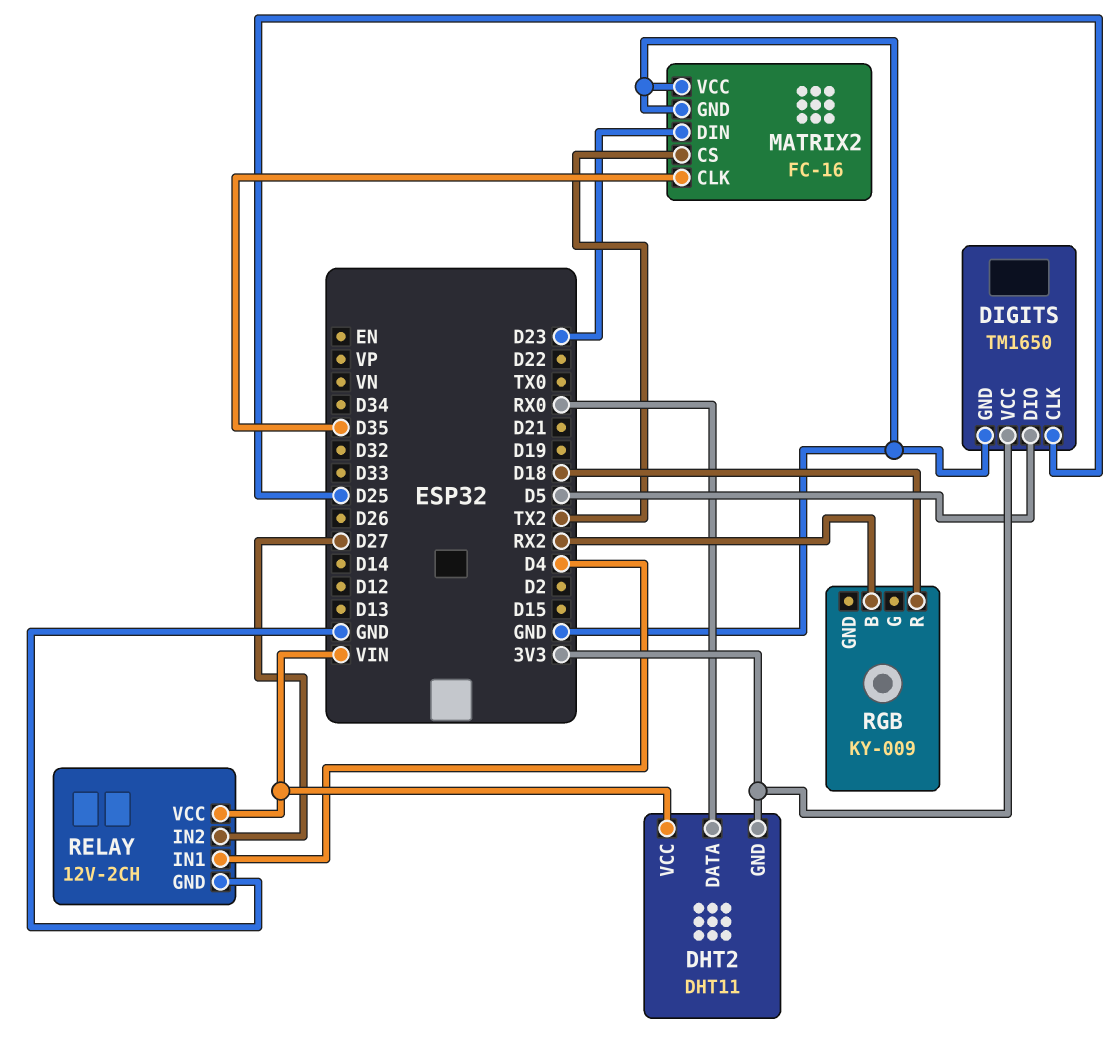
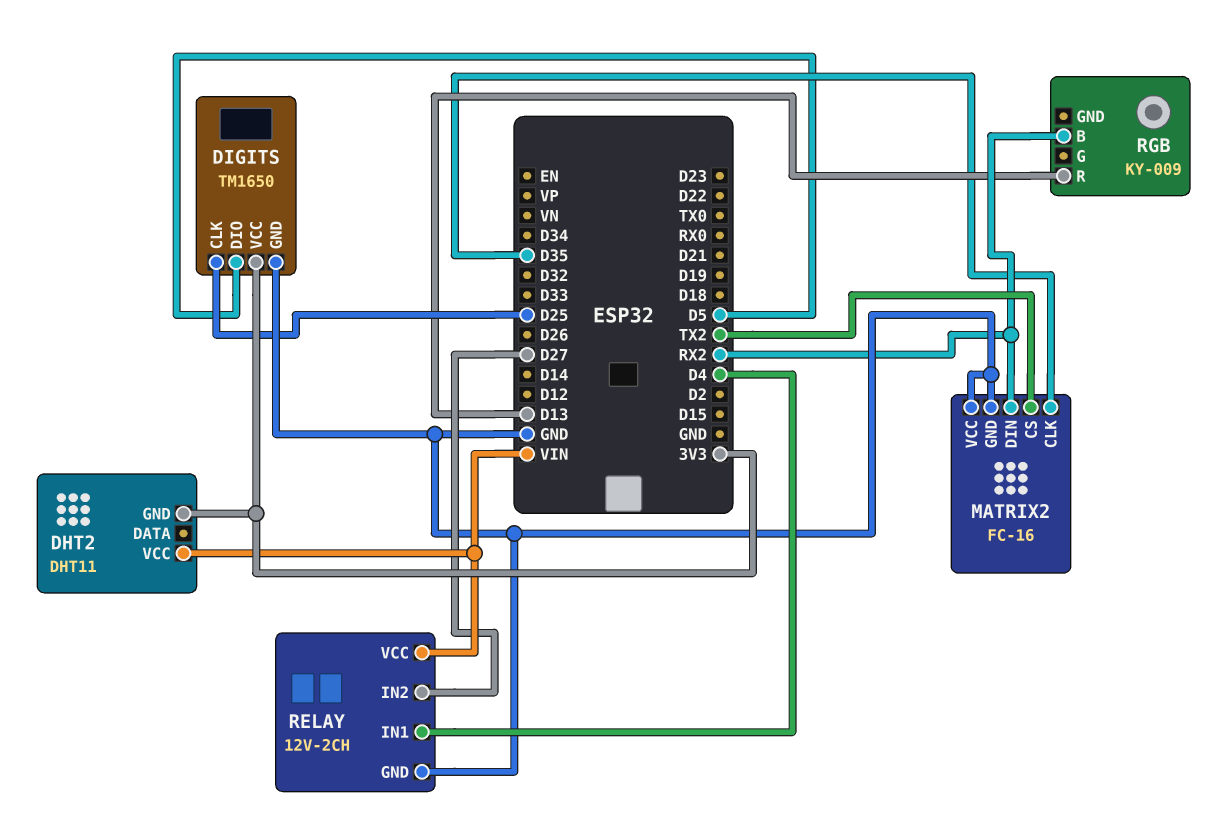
DHT2 pin DATA: RX0 -> none
MATRIX2 pin DIN: D23 -> RX2
RGB pin R: D18 -> D13

